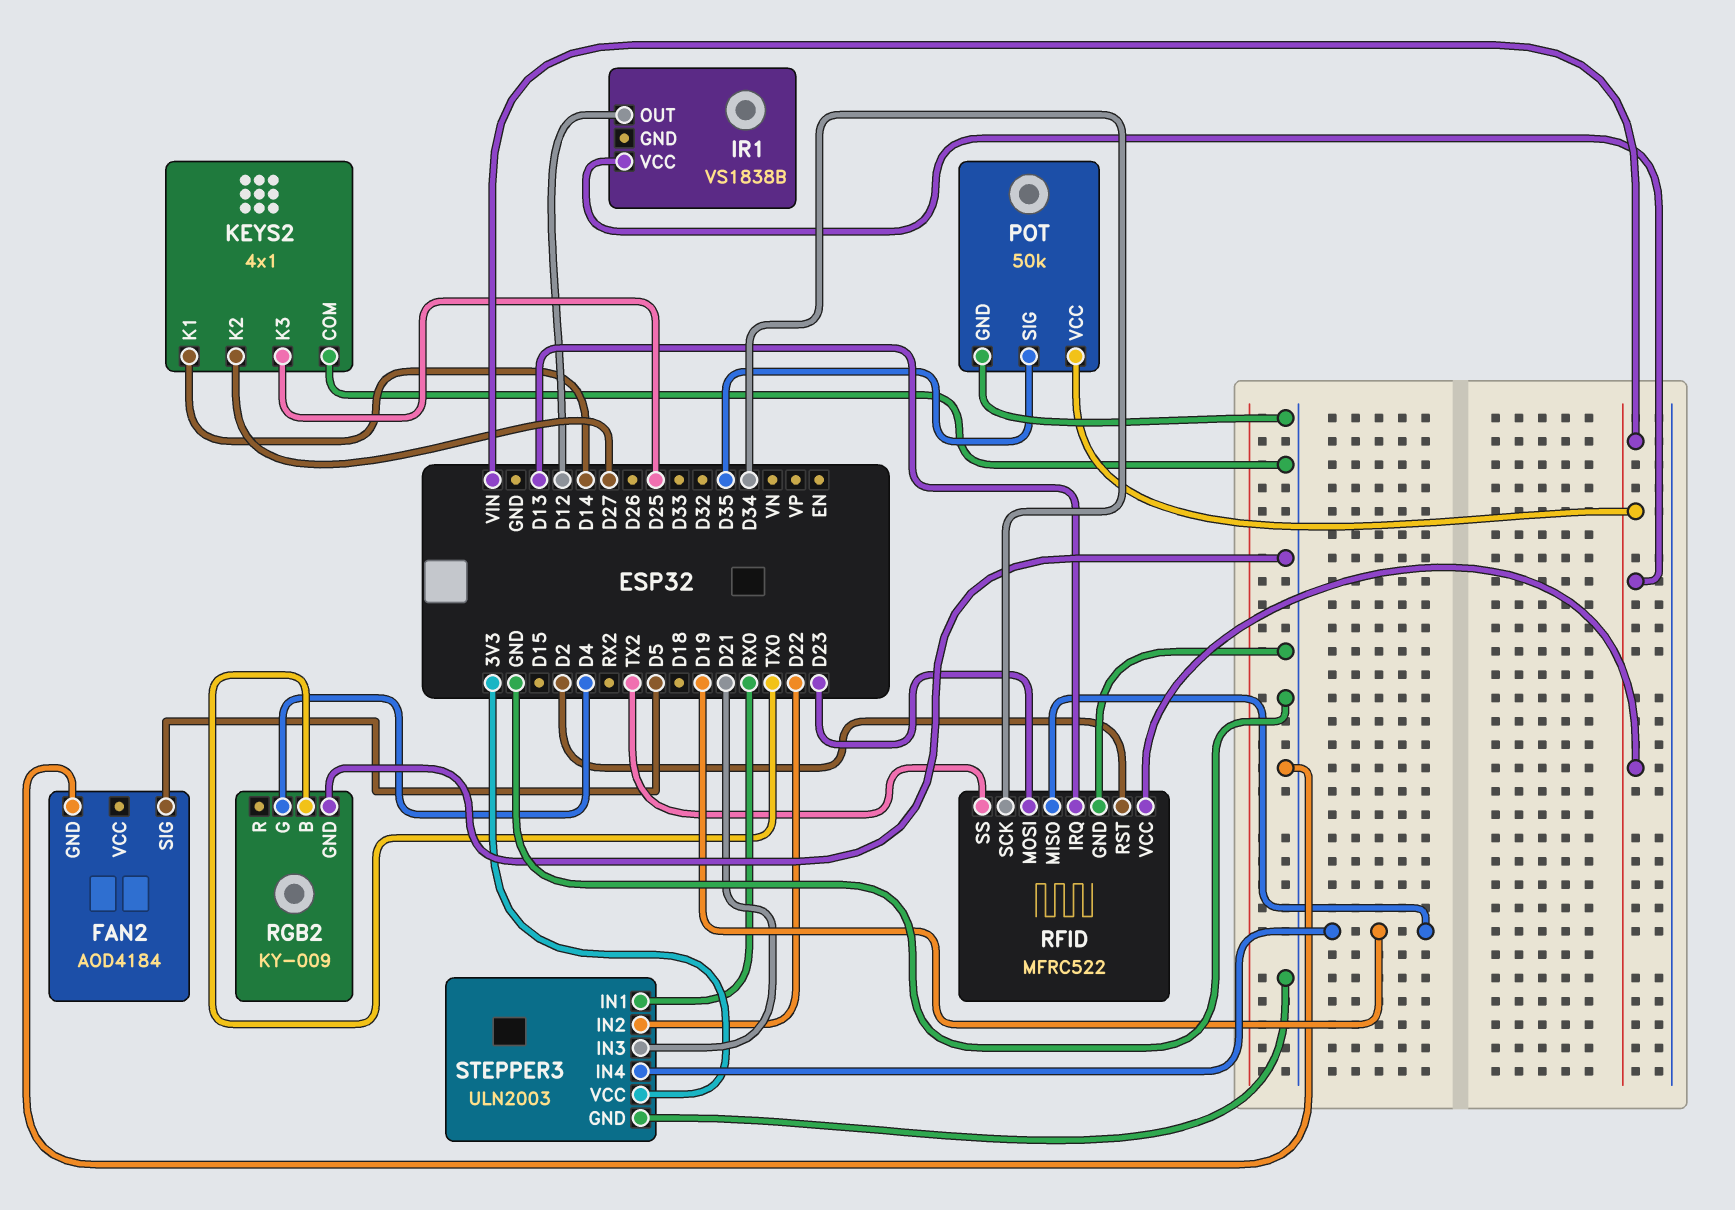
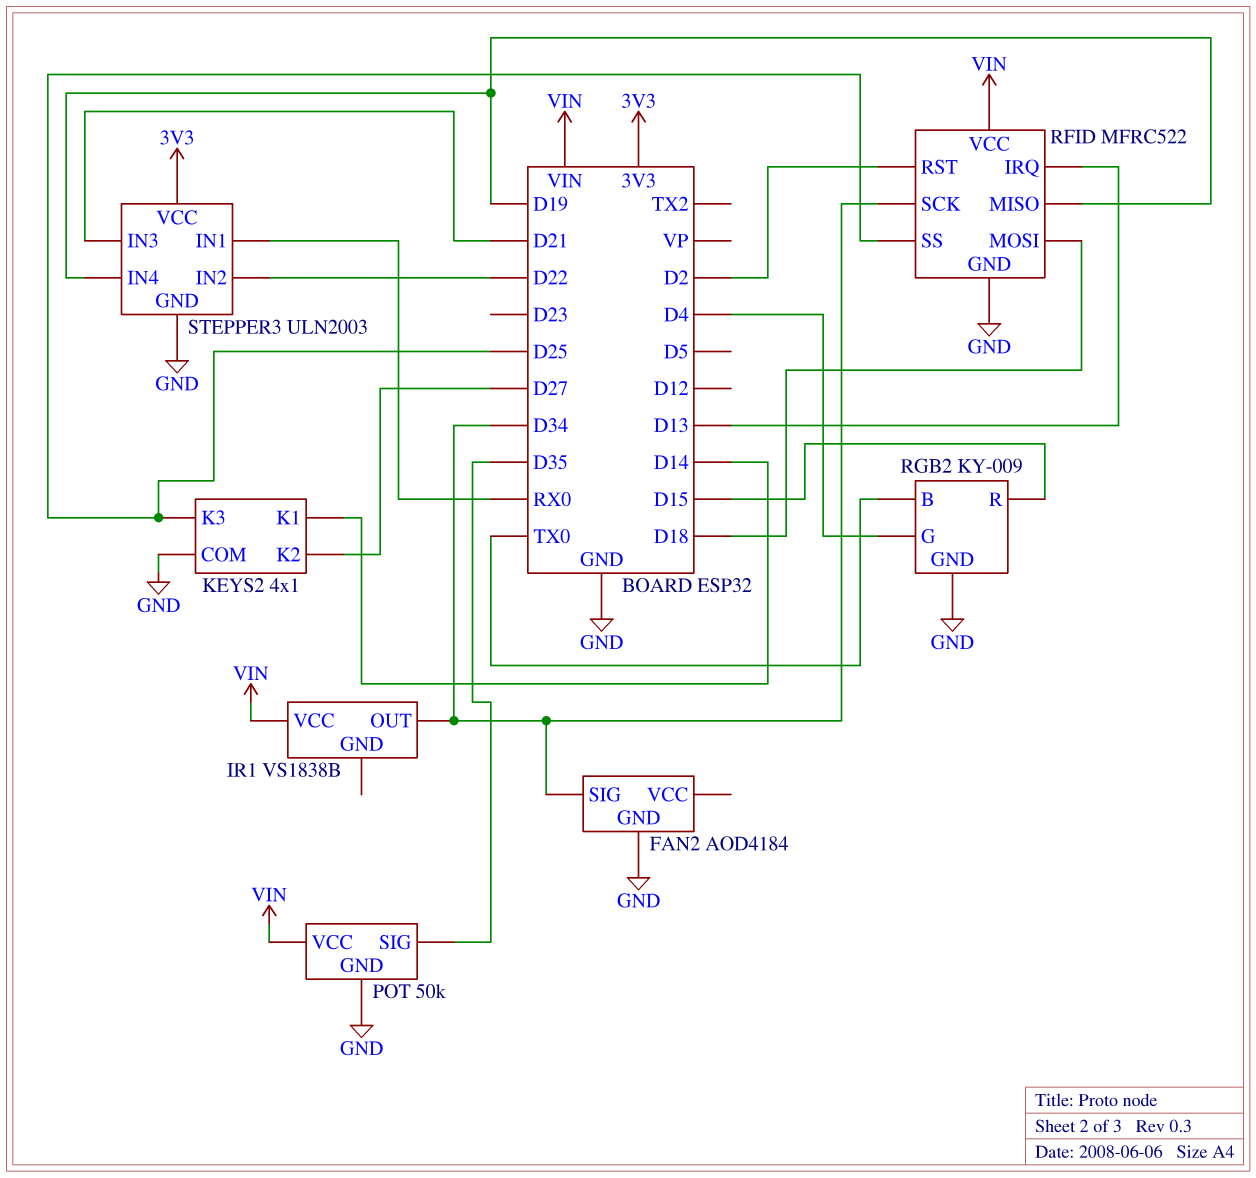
FAN2 pin SIG: D5 -> D34
IR1 pin OUT: D12 -> D34
RFID pin MOSI: D23 -> D18
RFID pin SS: TX2 -> D25
RGB2 pin R: none -> D15

